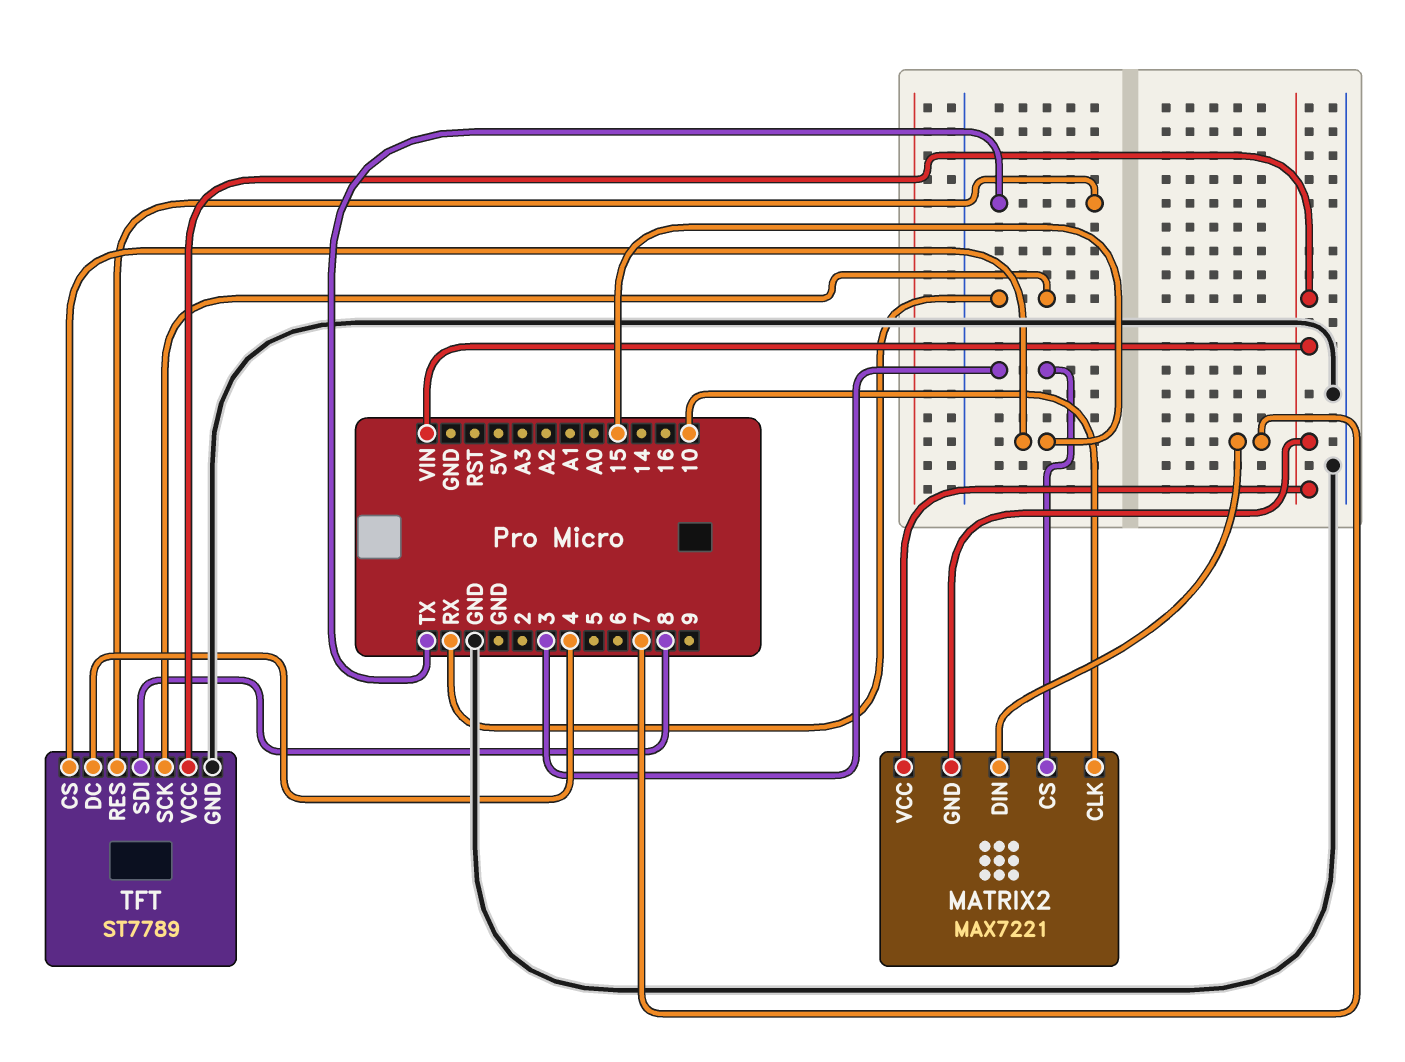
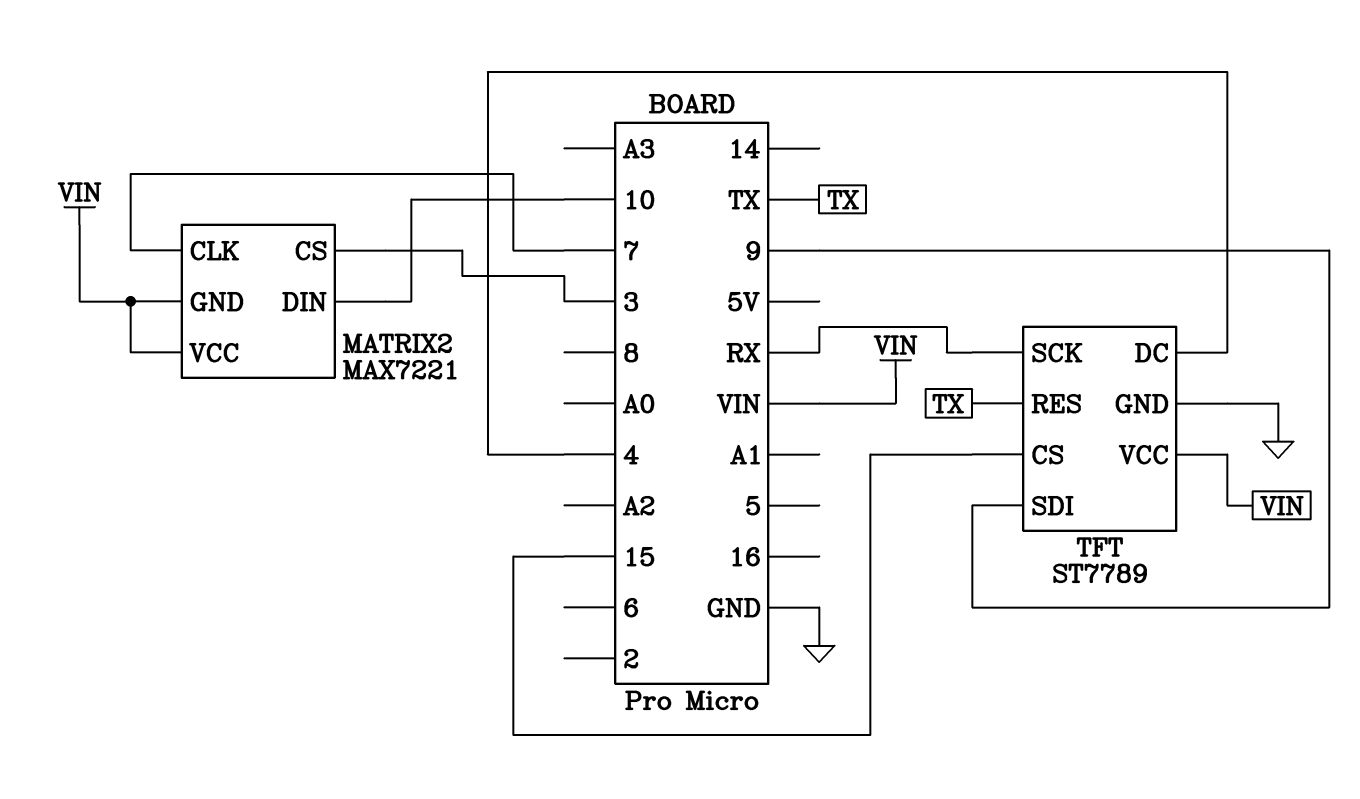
MATRIX2 pin CLK: 10 -> 7
MATRIX2 pin DIN: 7 -> 10
TFT pin SDI: 8 -> 9

